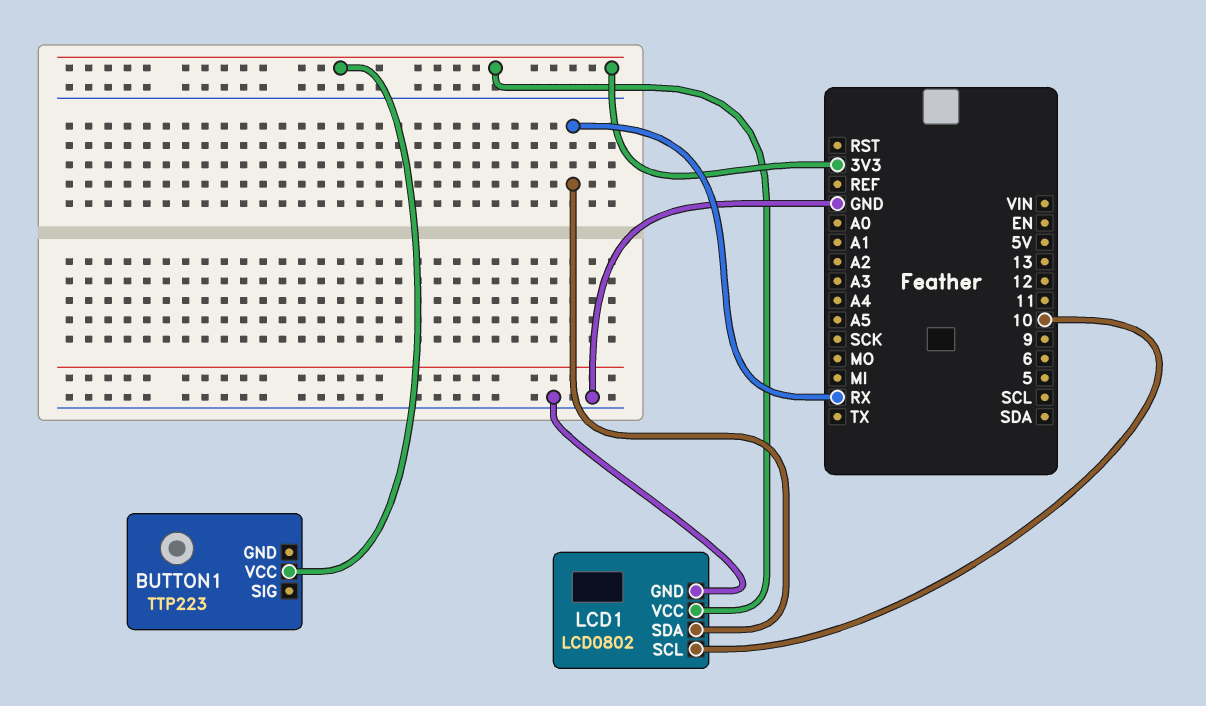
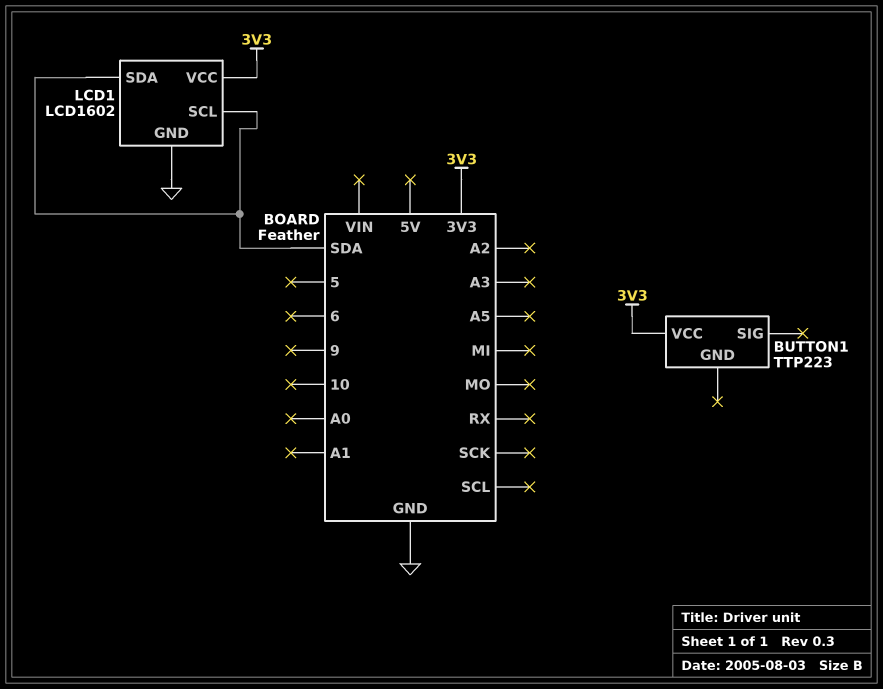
LCD1: LCD0802 -> LCD1602
LCD1 pin SCL: 10 -> SDA
LCD1 pin SDA: RX -> SDA

